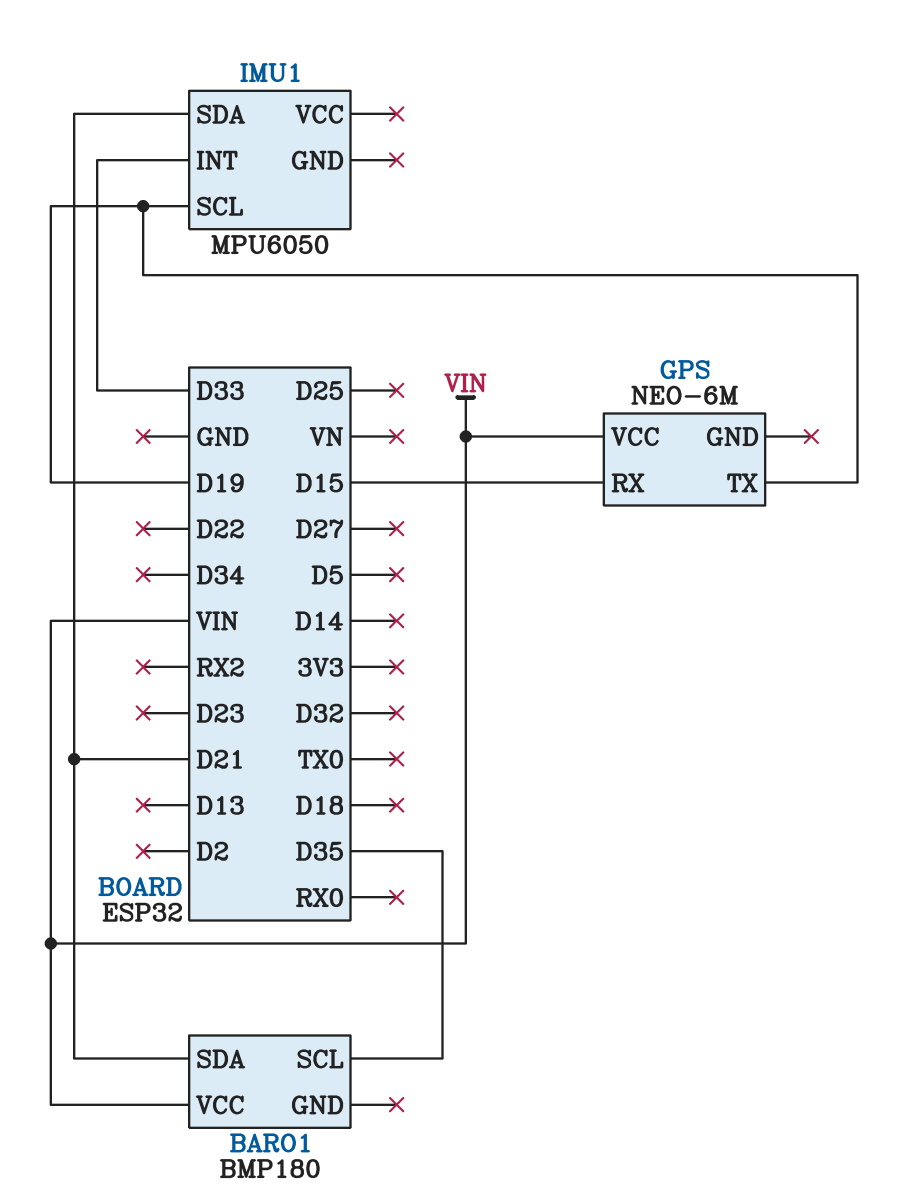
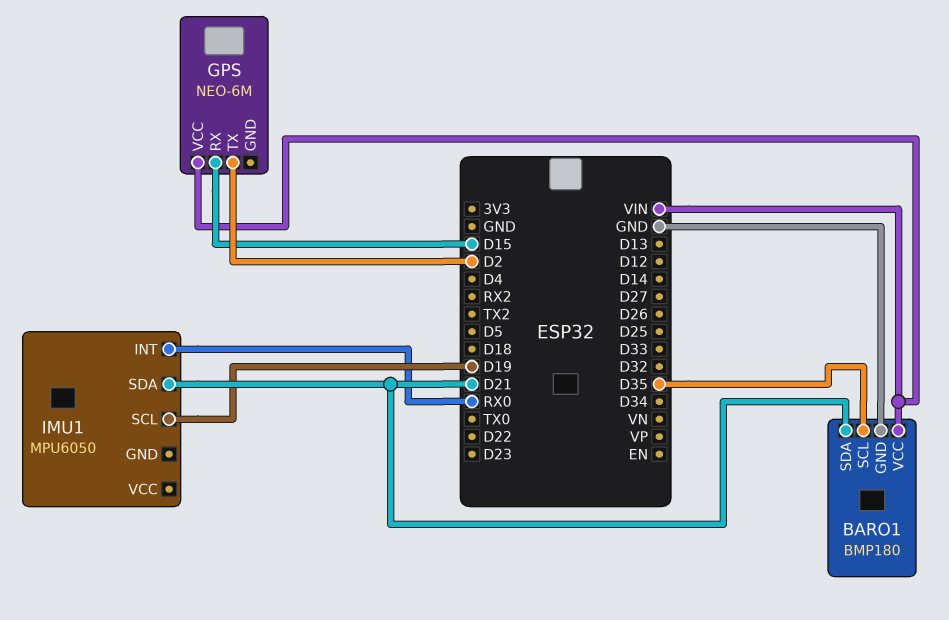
BARO1 pin GND: none -> GND
GPS pin TX: D19 -> D2
IMU1 pin INT: D33 -> RX0

